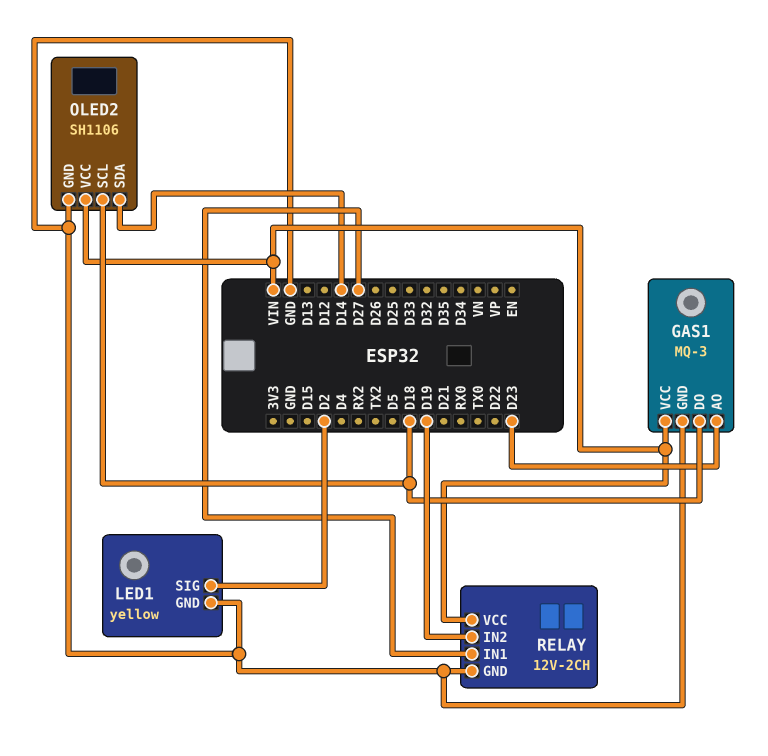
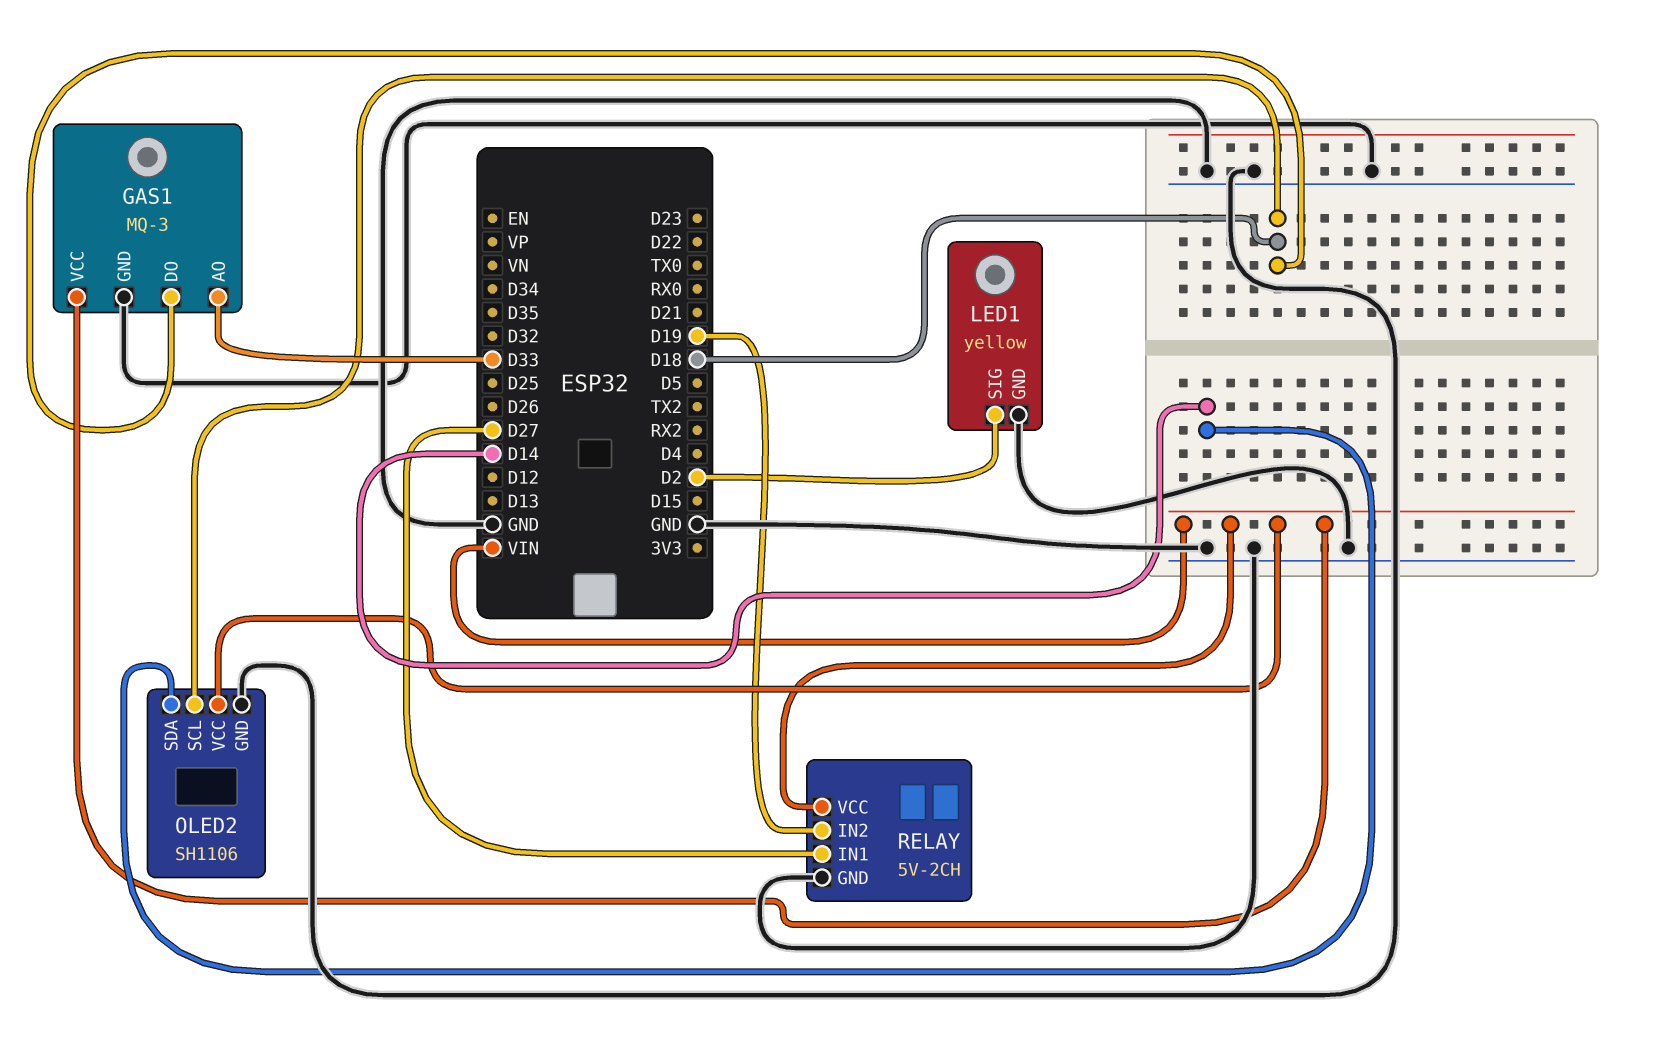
GAS1 pin AO: D23 -> D33
RELAY: 12V-2CH -> 5V-2CH

